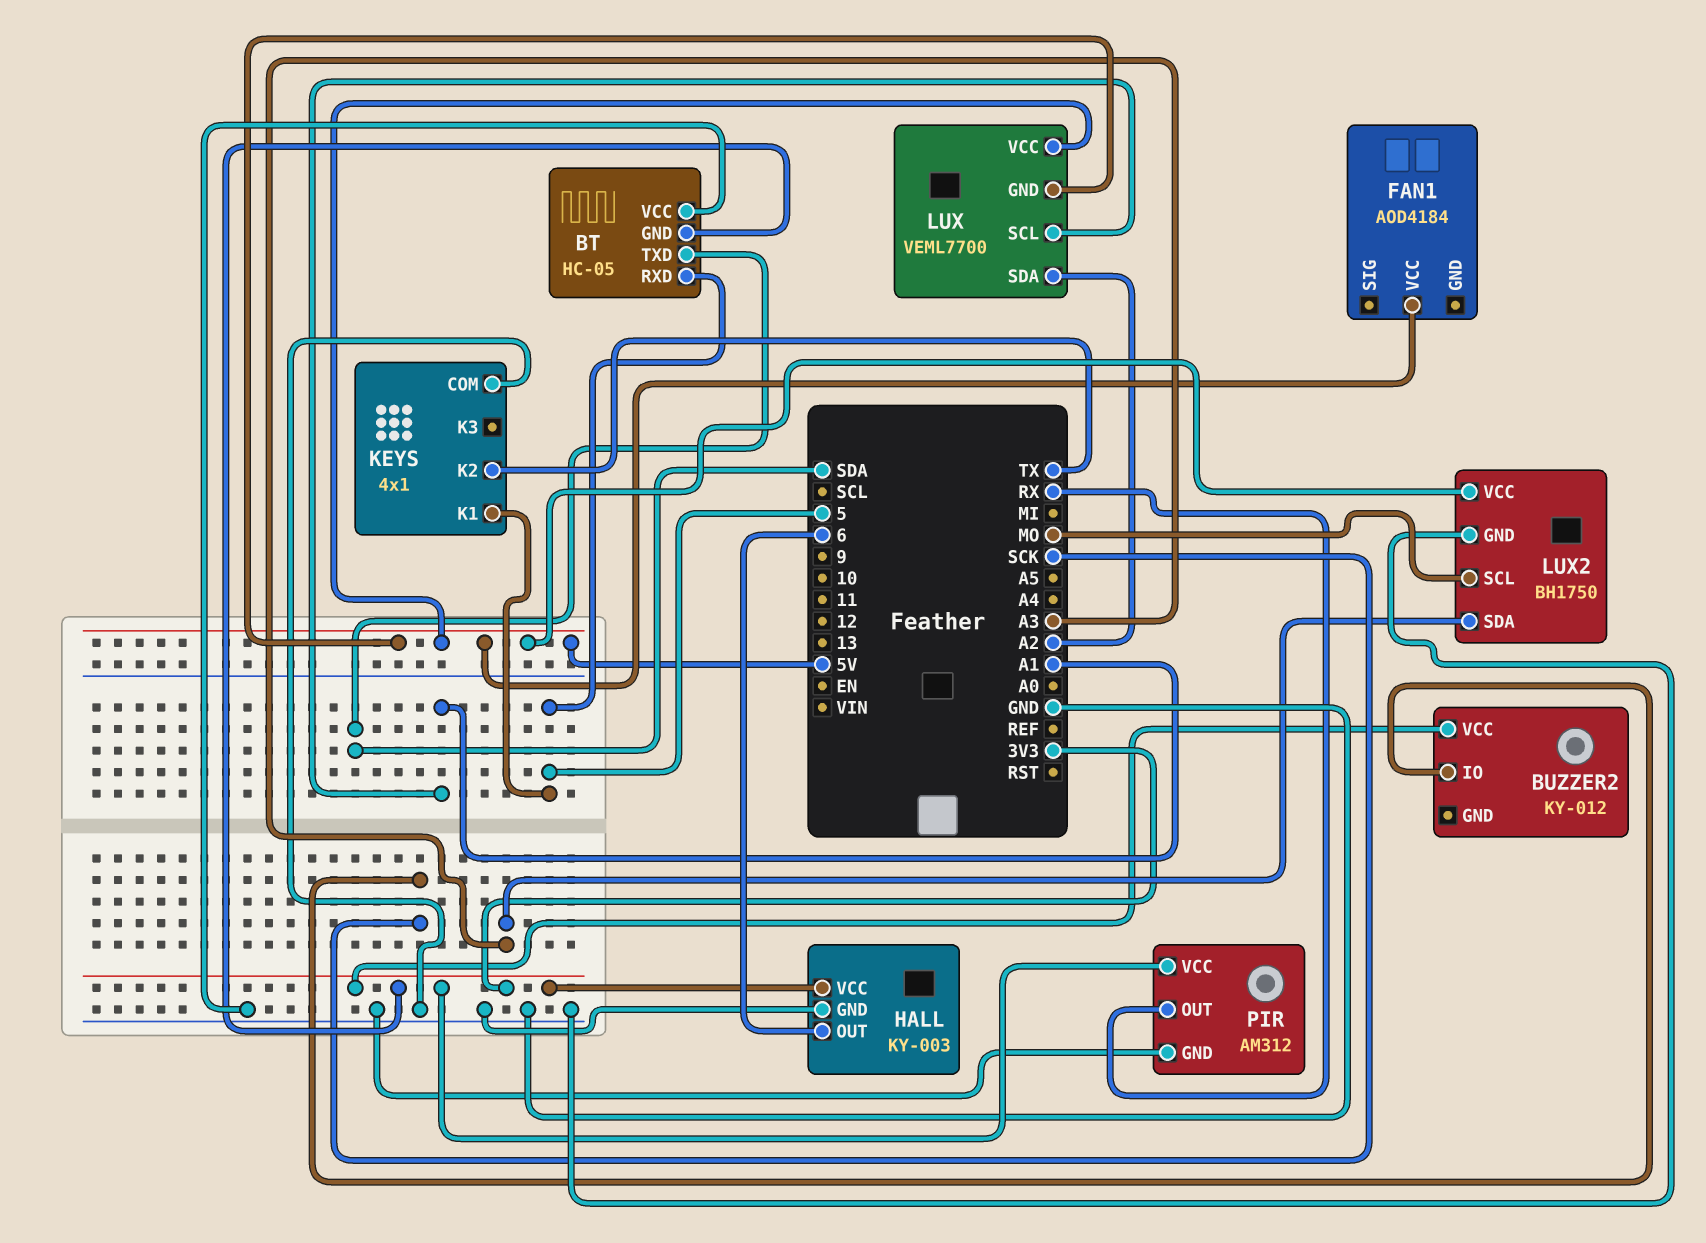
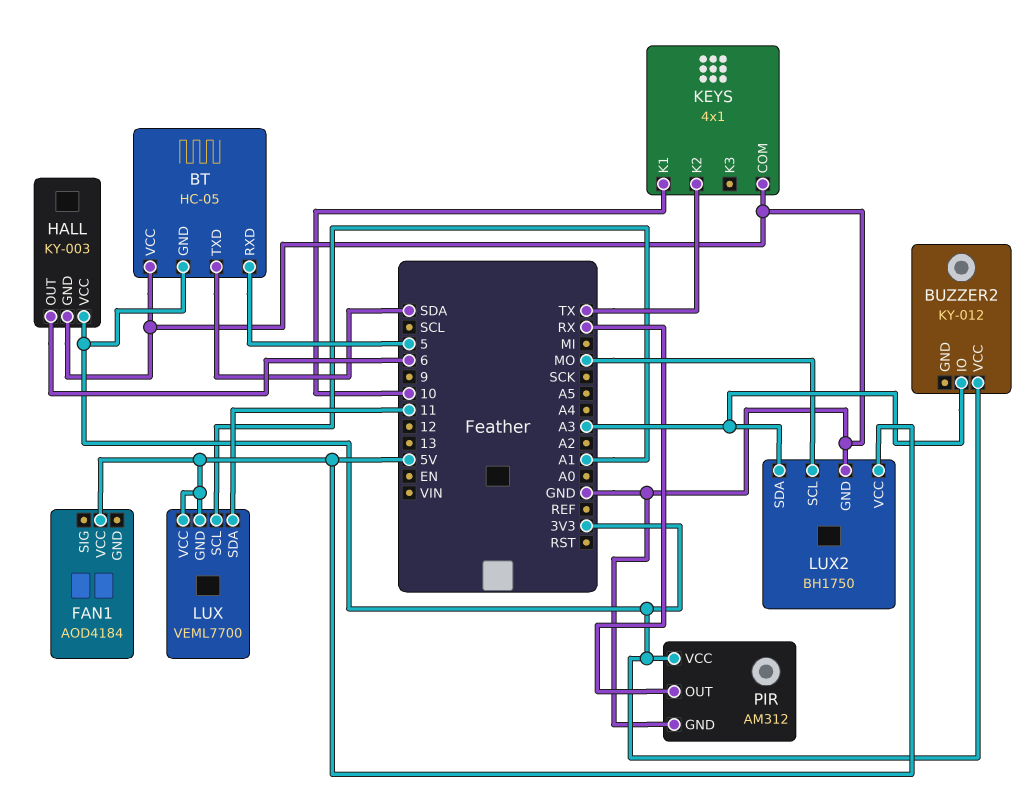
BUZZER2 pin IO: SCK -> A3
KEYS pin K1: 5 -> 10
LUX pin SDA: A2 -> 11

